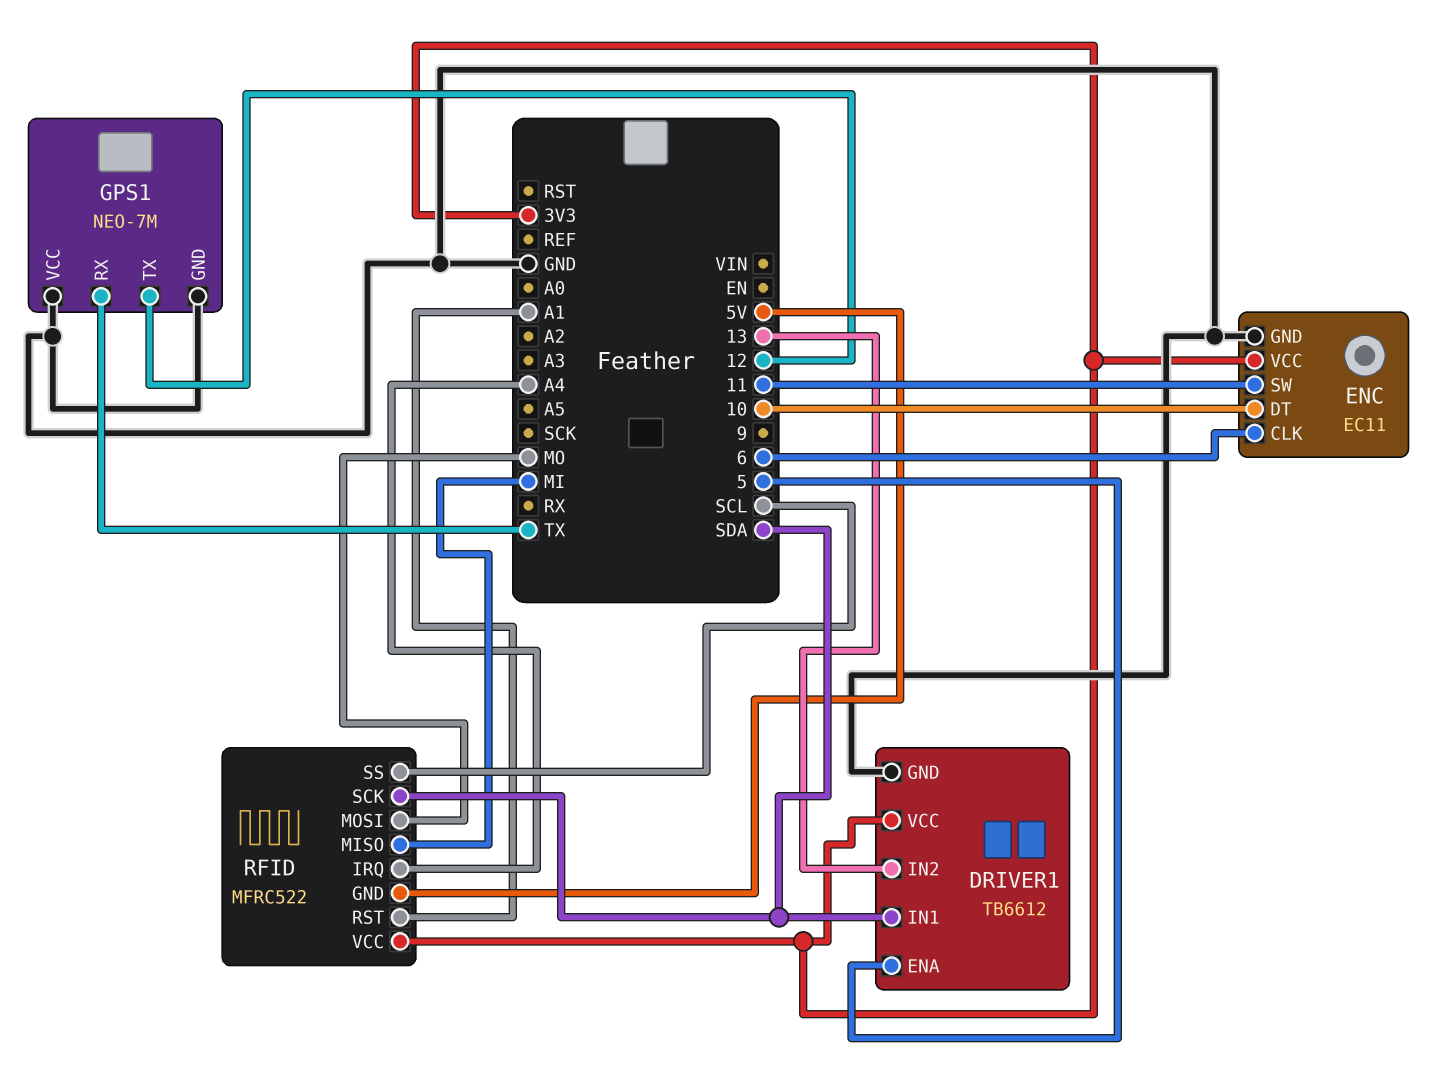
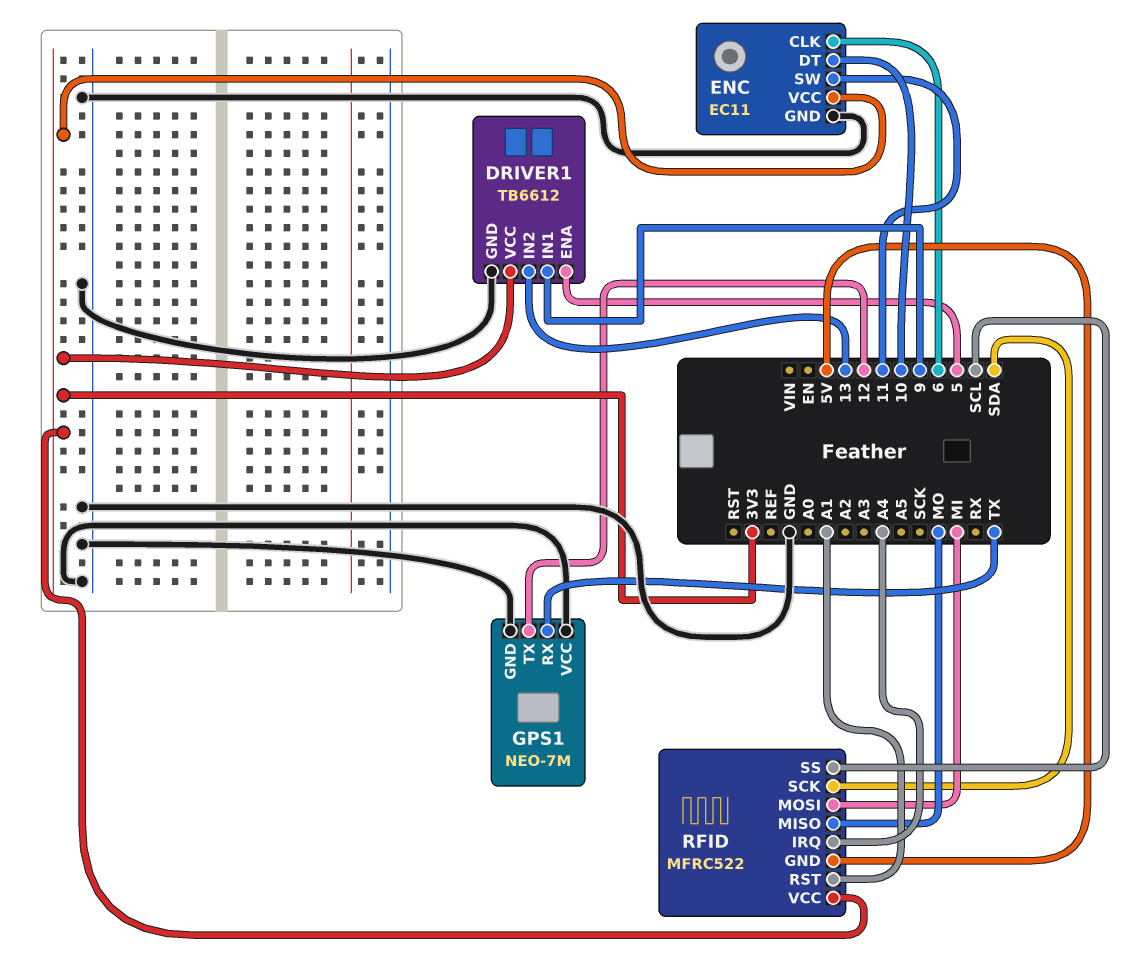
DRIVER1 pin IN1: SDA -> 9
RFID pin MISO: MI -> MO
RFID pin MOSI: MO -> MI

